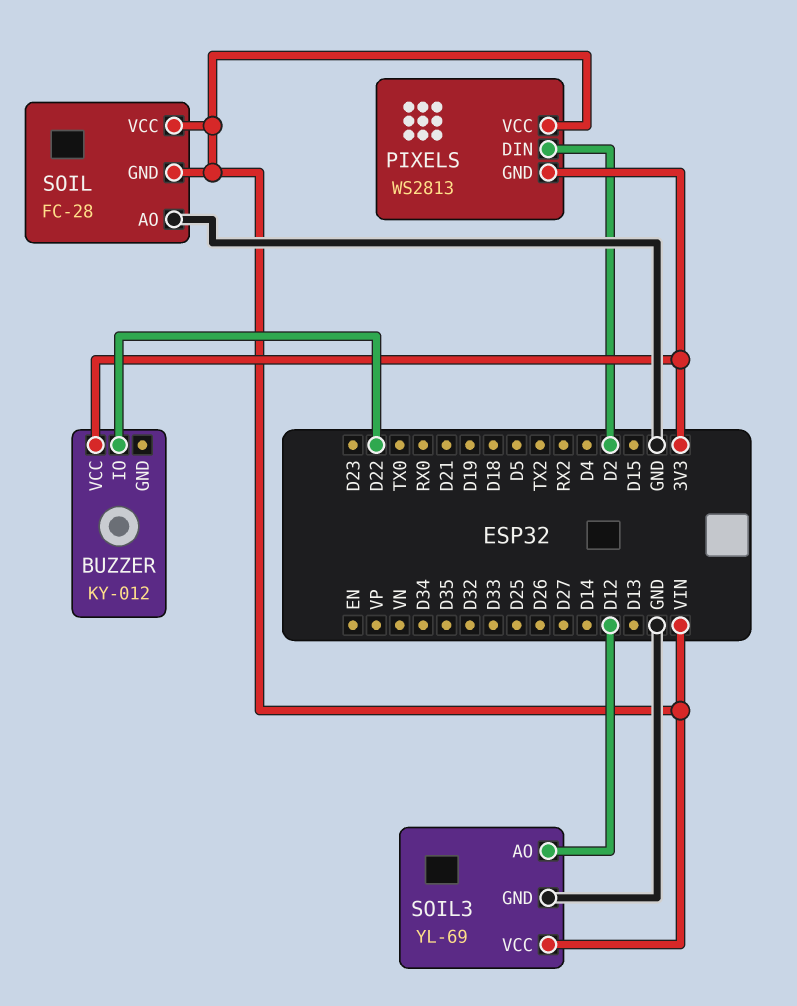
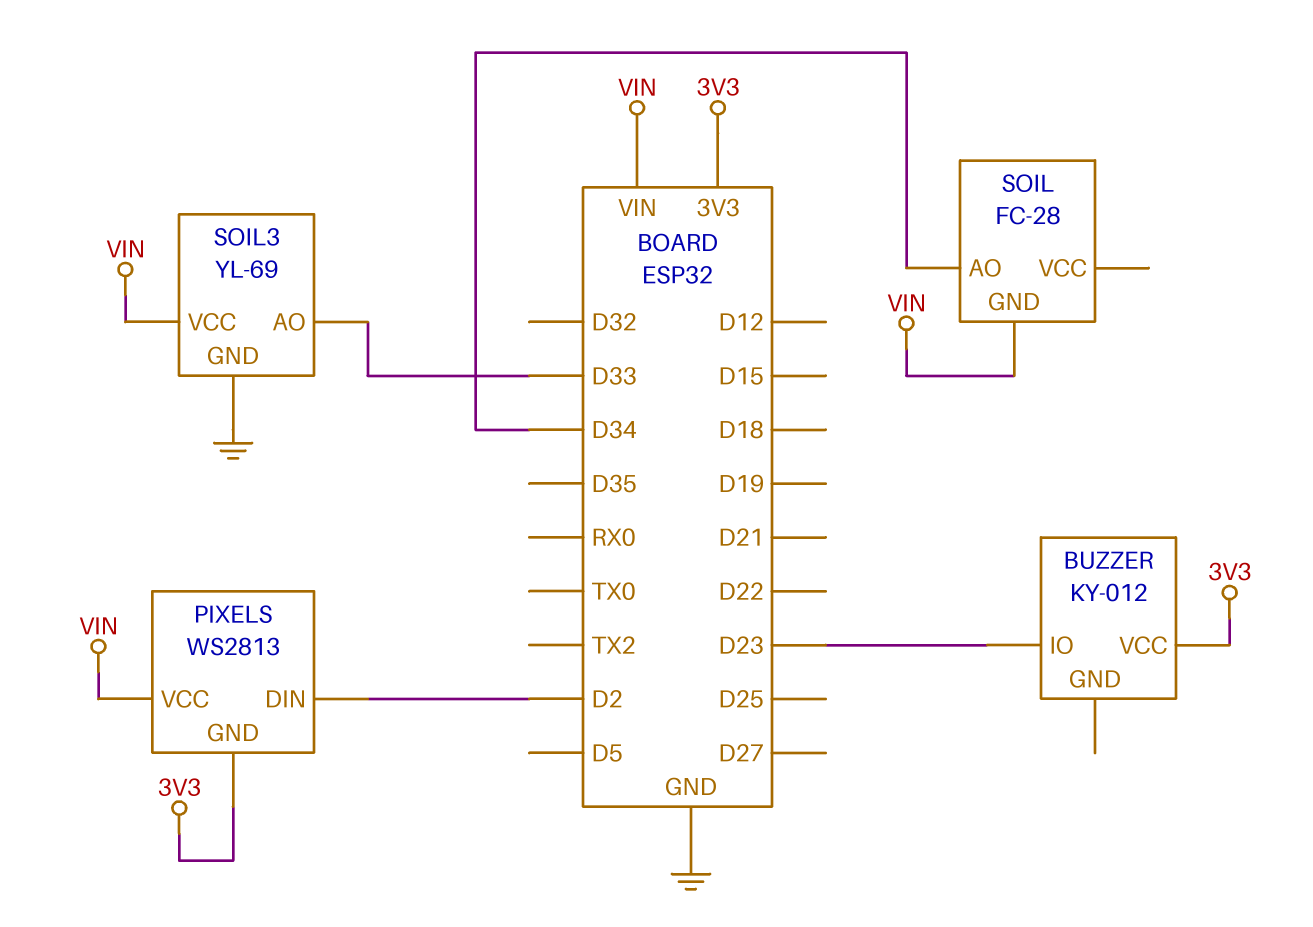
BUZZER pin IO: D22 -> D23
SOIL pin AO: GND -> D34
SOIL pin VCC: VIN -> none
SOIL3 pin AO: D12 -> D33

